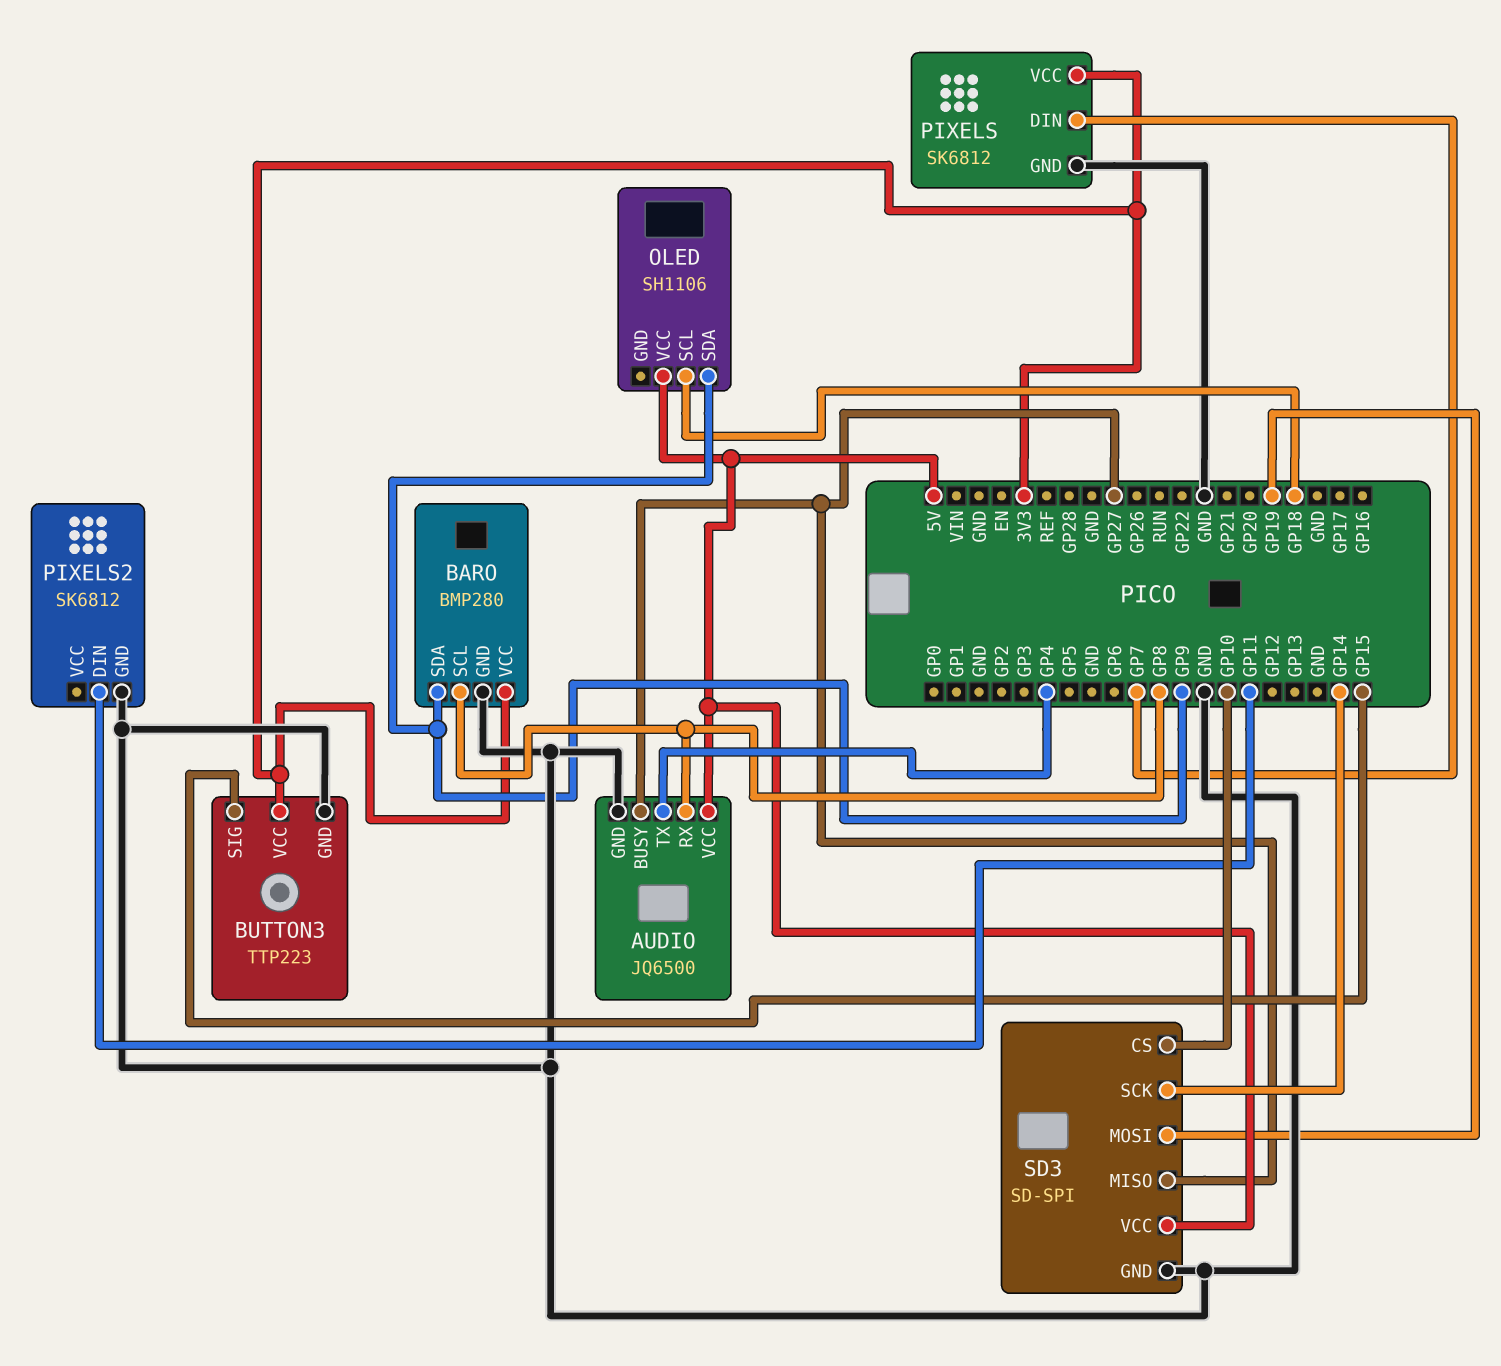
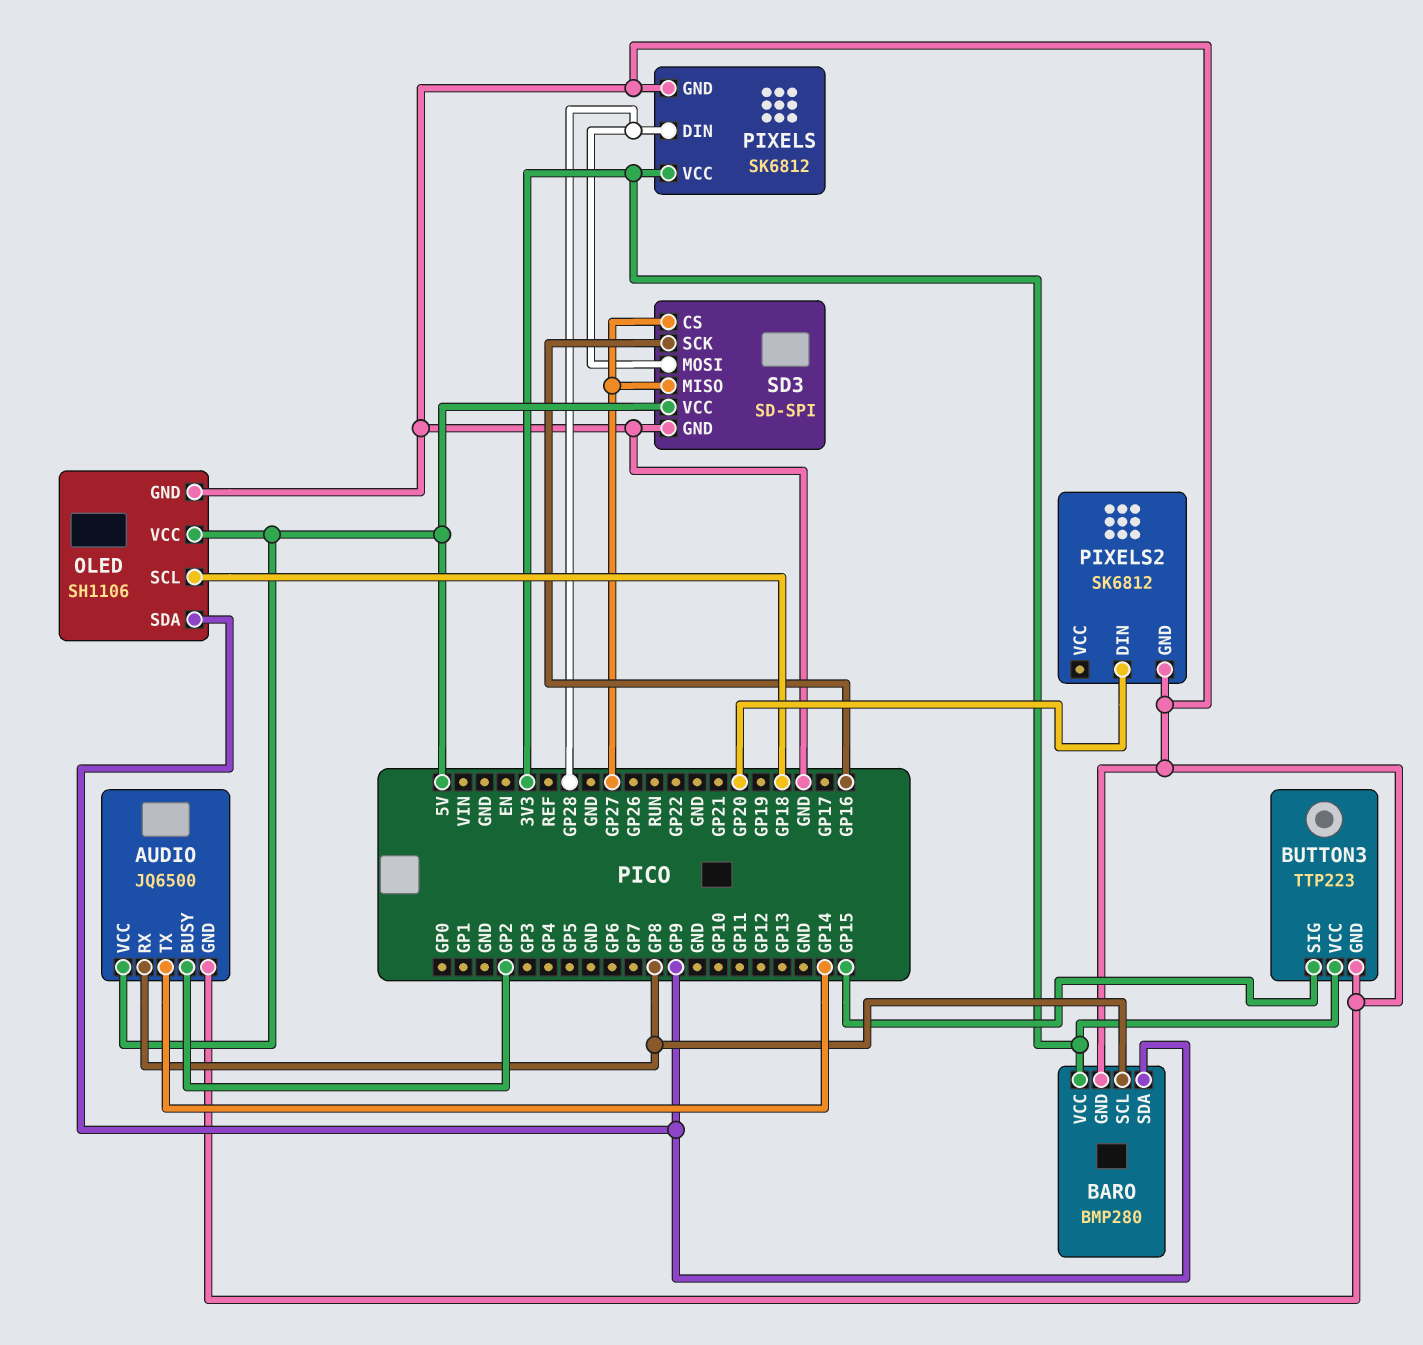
AUDIO pin BUSY: GP27 -> GP2
AUDIO pin TX: GP4 -> GP14
OLED pin GND: none -> GND
PIXELS pin DIN: GP7 -> GP28
PIXELS2 pin DIN: GP11 -> GP20
SD3 pin CS: GP10 -> GP27
SD3 pin MOSI: GP19 -> GP28
SD3 pin SCK: GP14 -> GP16

